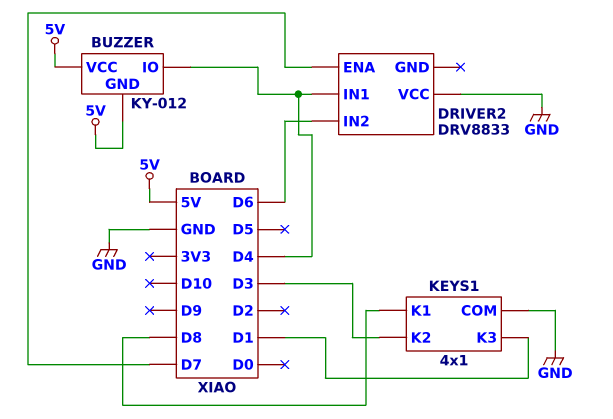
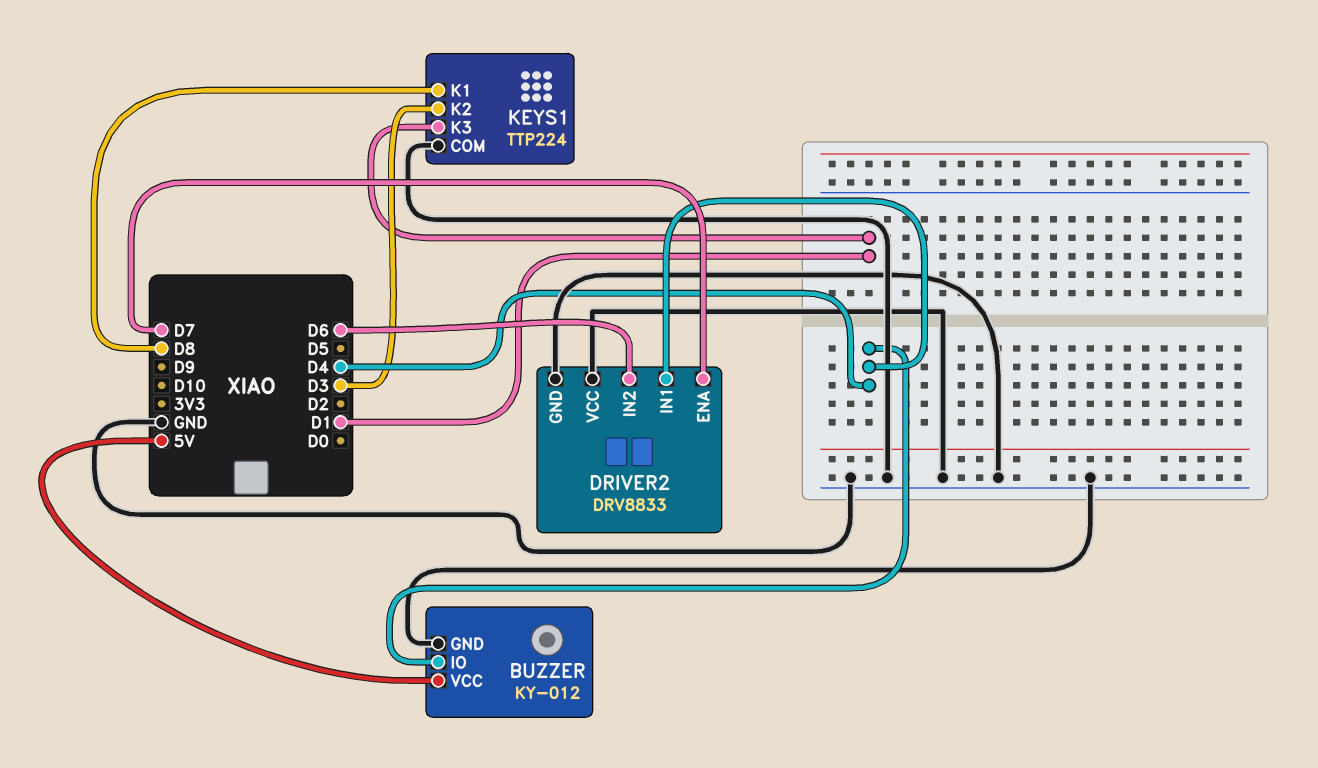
BUZZER pin GND: 5V -> GND
DRIVER2 pin GND: none -> GND
KEYS1: 4x1 -> TTP224

